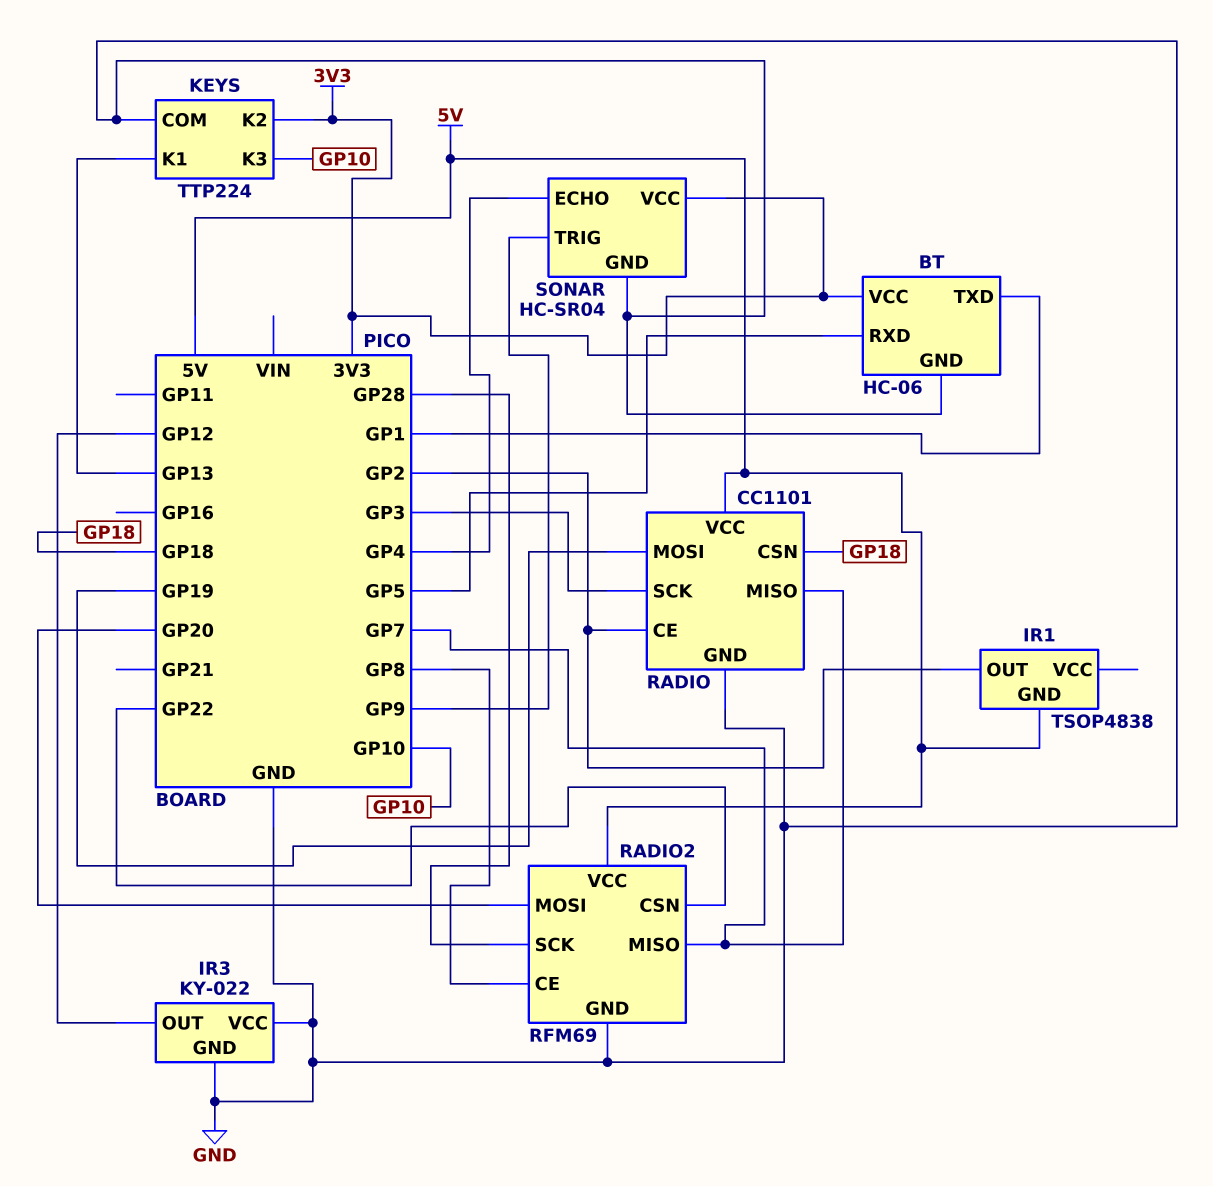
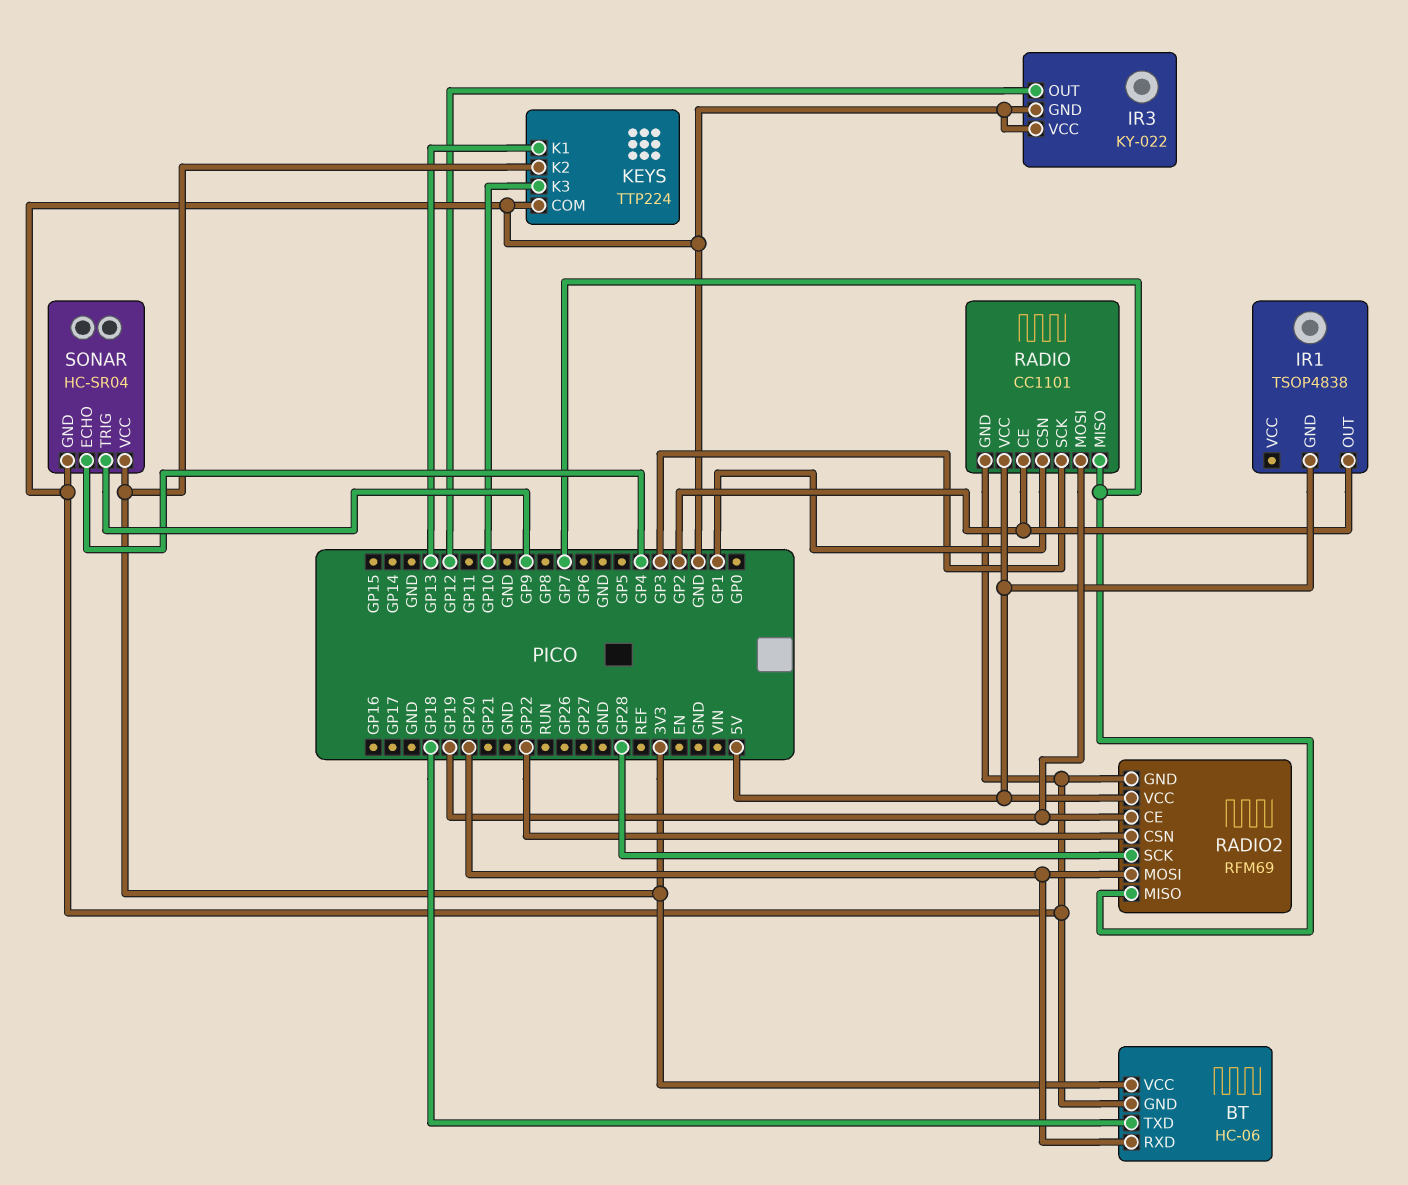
BT pin RXD: GP5 -> GP20
BT pin TXD: GP1 -> GP18
RADIO pin CSN: GP18 -> GP1
RADIO2 pin CE: GP8 -> GP19

